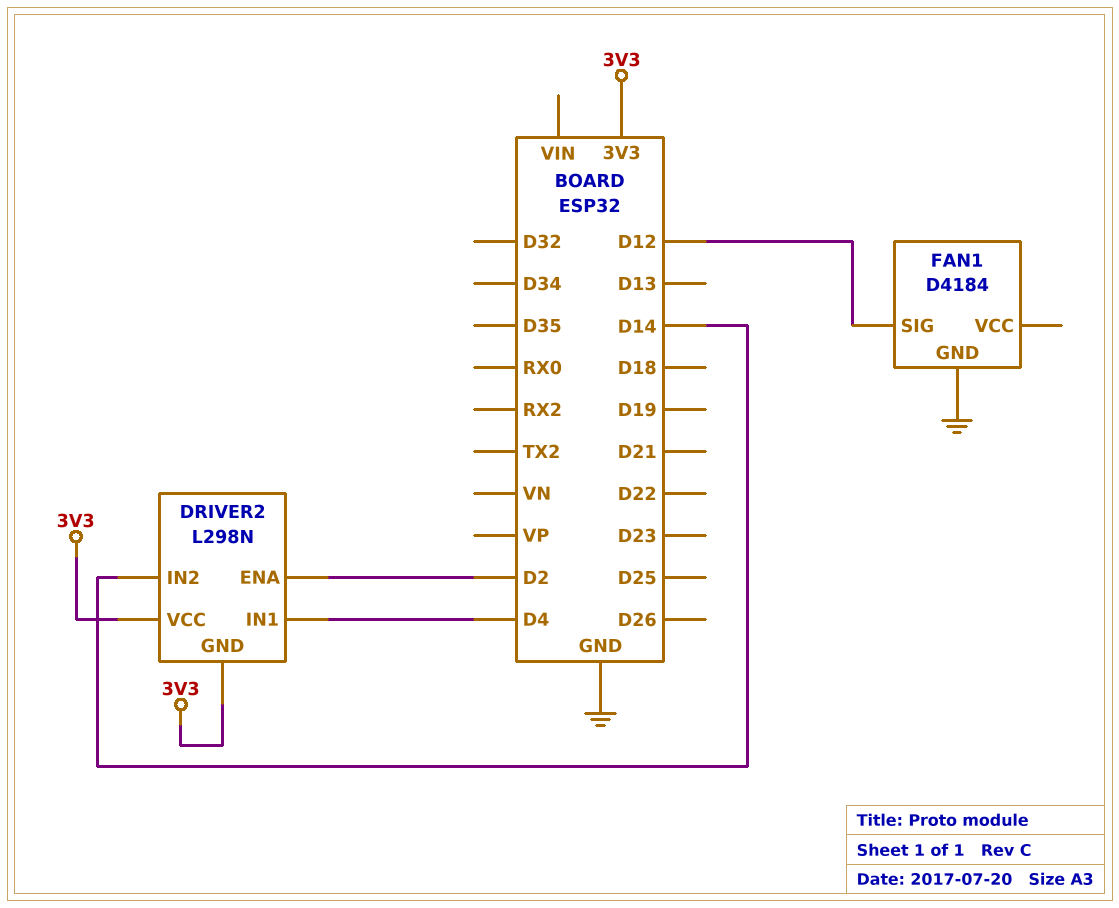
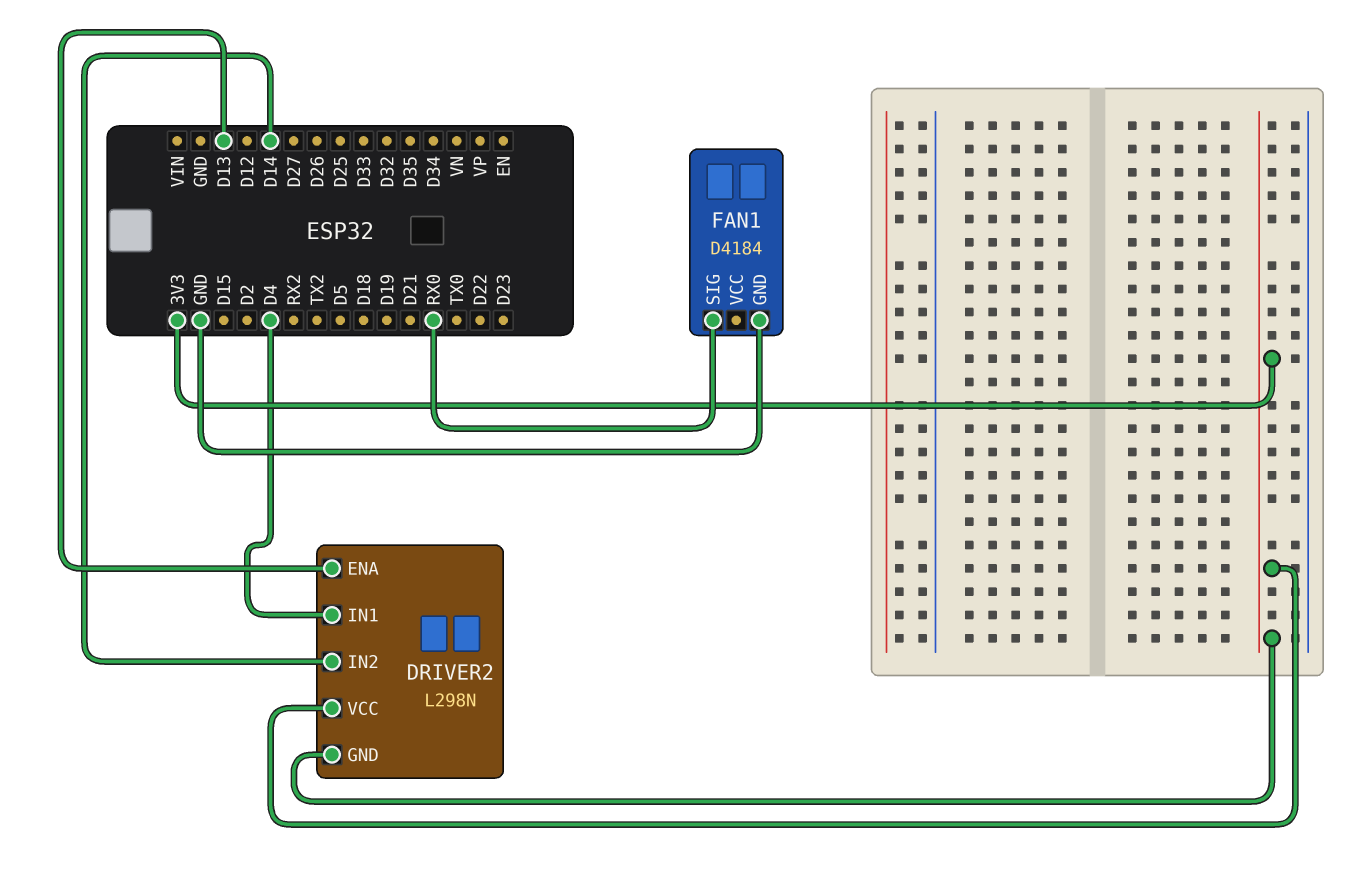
DRIVER2 pin ENA: D2 -> D13
FAN1 pin SIG: D12 -> RX0

